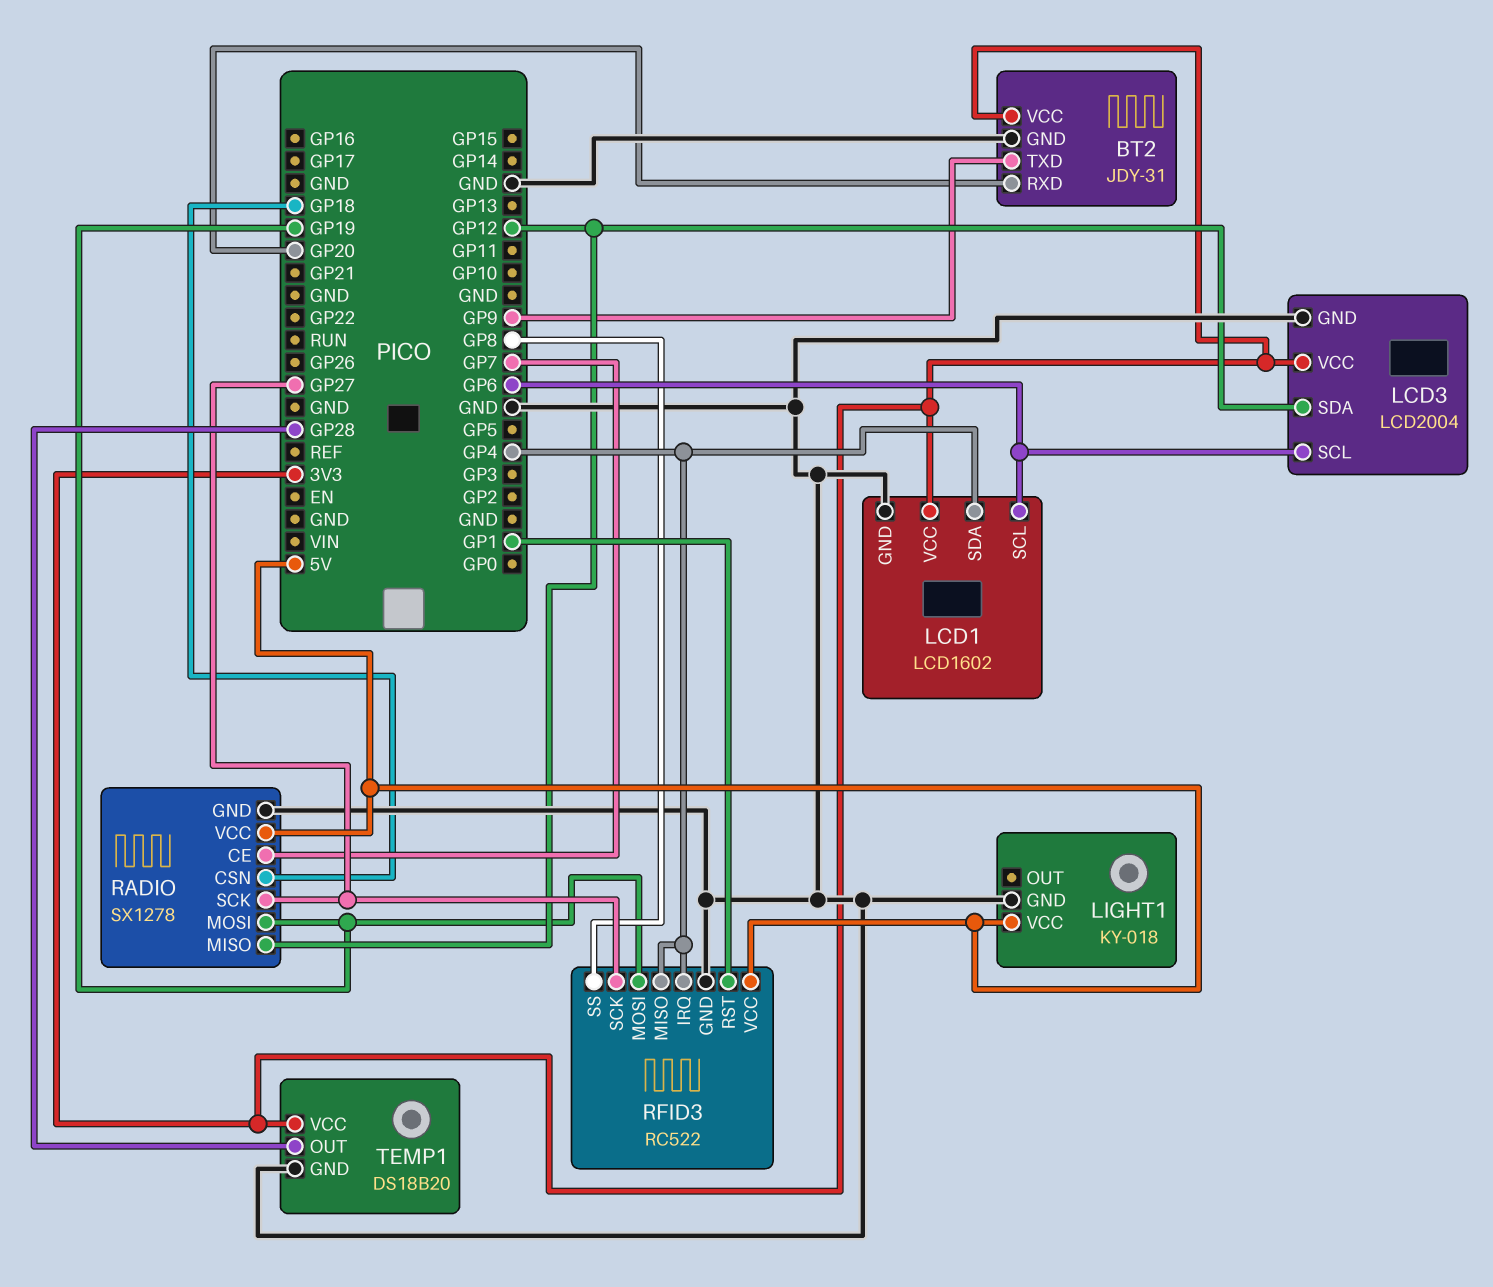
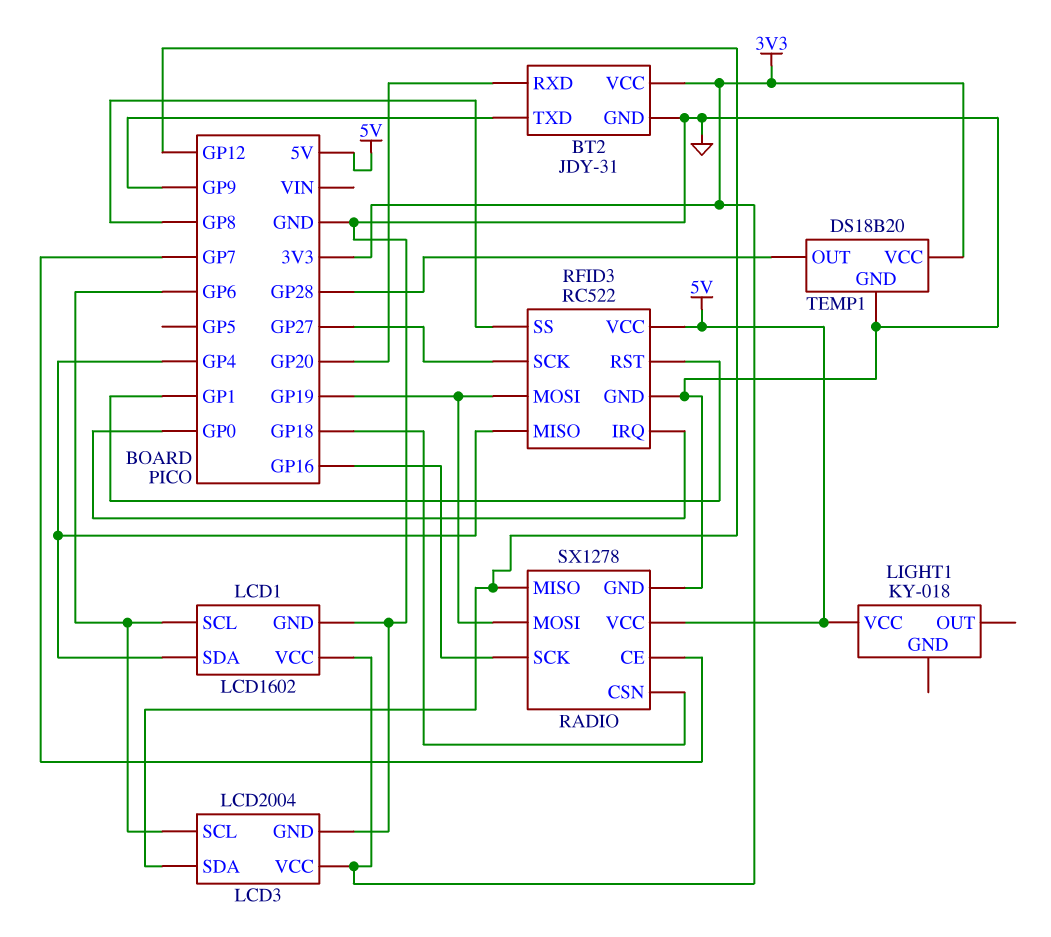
LIGHT1 pin GND: GND -> none
RADIO pin SCK: GP27 -> GP16
RFID3 pin IRQ: GP4 -> GP0

